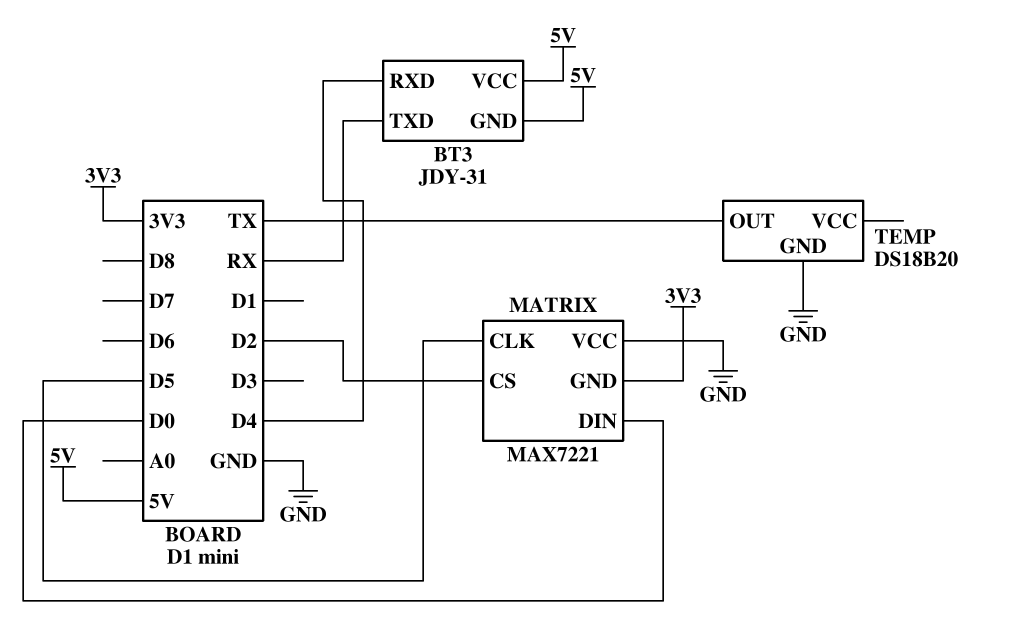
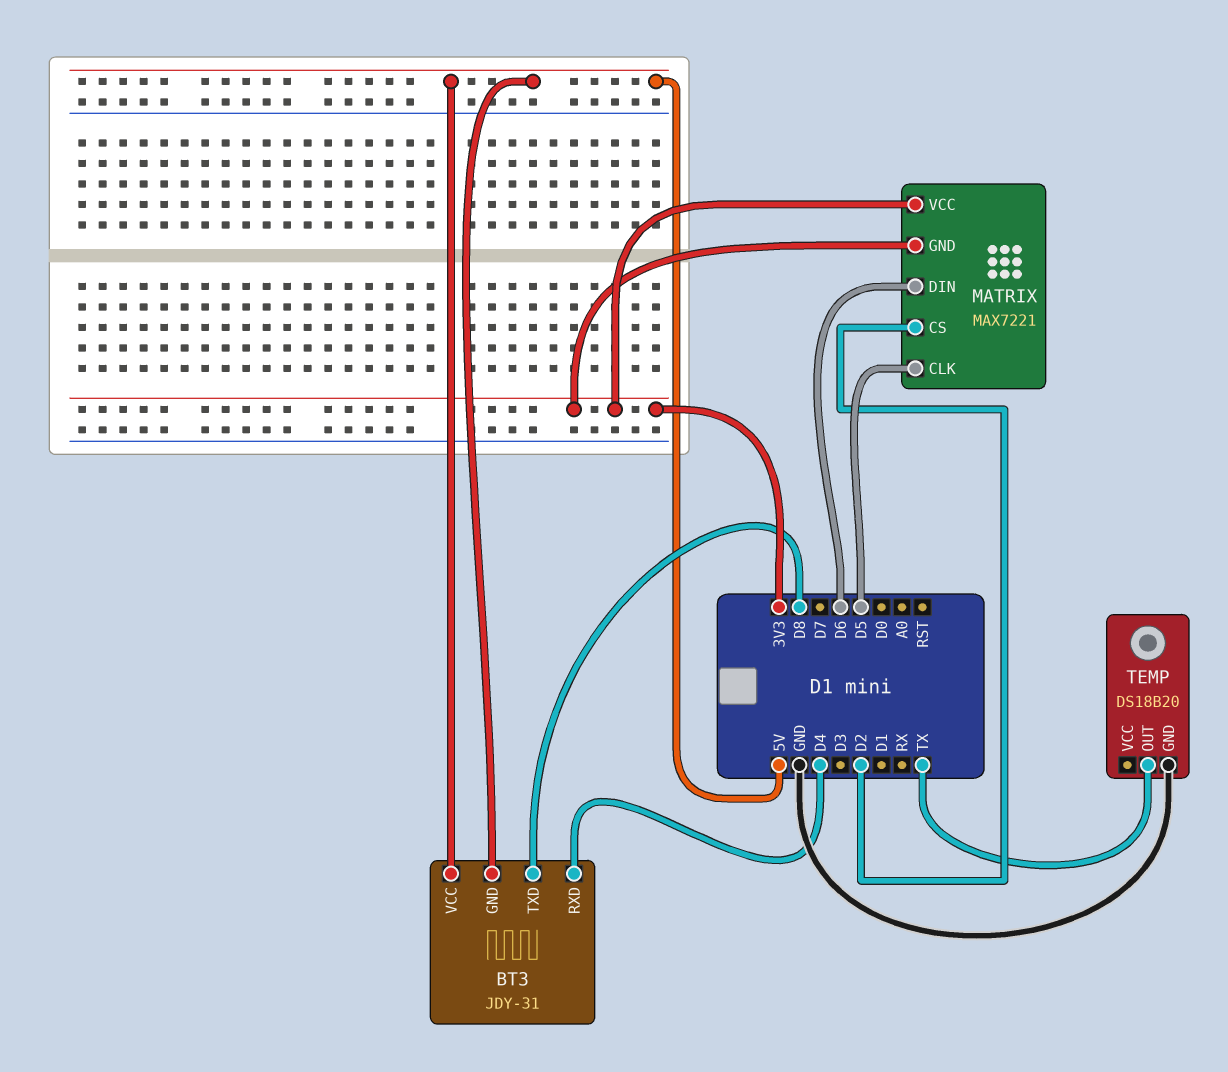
BT3 pin TXD: RX -> D8
MATRIX pin DIN: D0 -> D6
MATRIX pin VCC: GND -> 3V3

